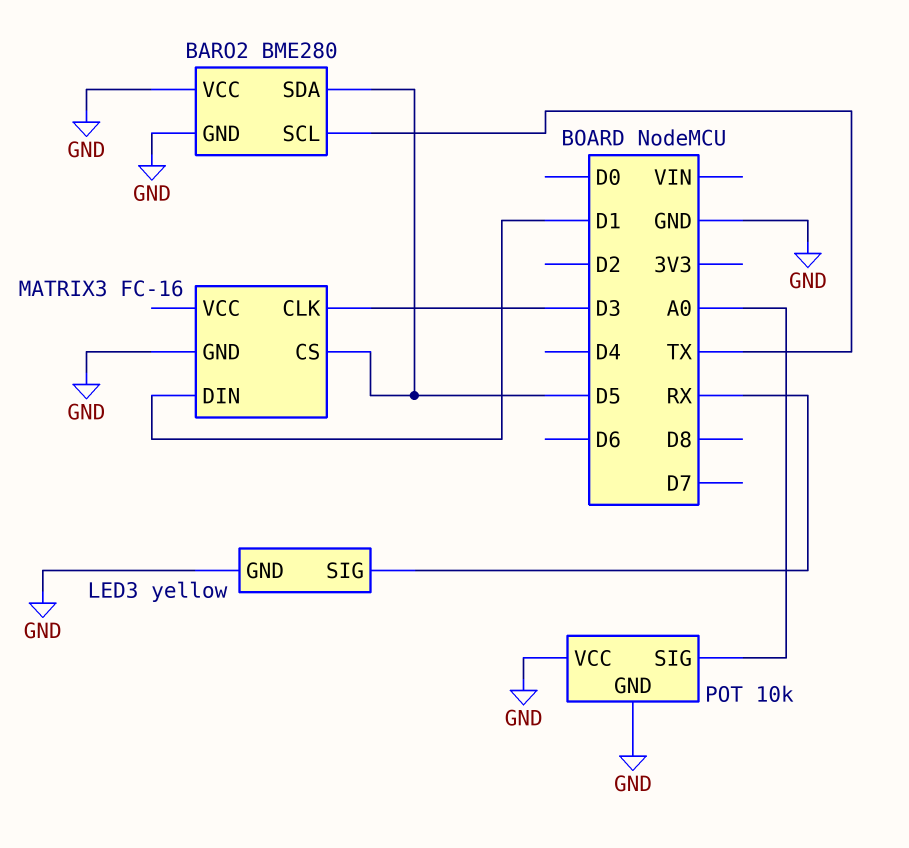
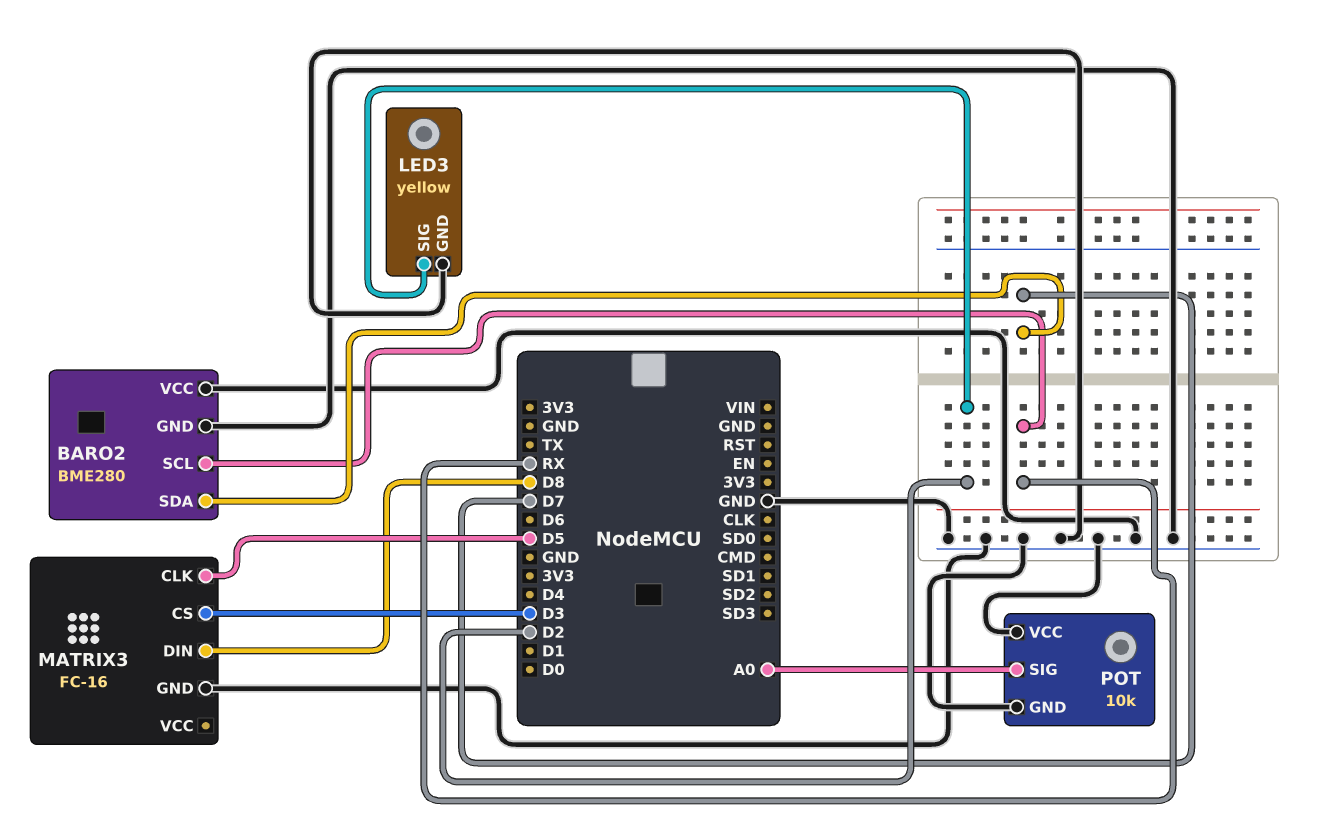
BARO2 pin SCL: TX -> RX
BARO2 pin SDA: D5 -> D7
LED3 pin SIG: RX -> D2
MATRIX3 pin CLK: D3 -> D5
MATRIX3 pin CS: D5 -> D3
MATRIX3 pin DIN: D1 -> D8

